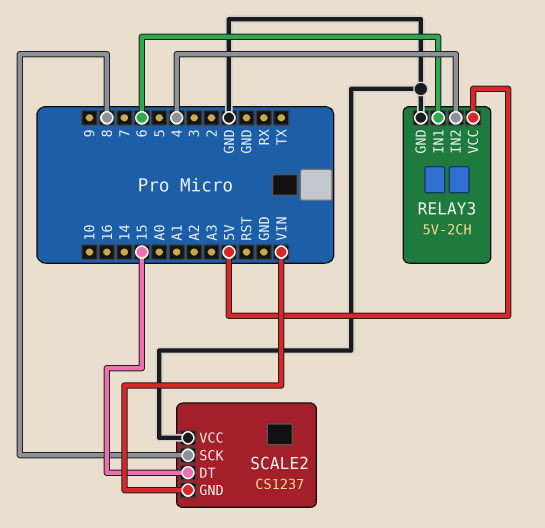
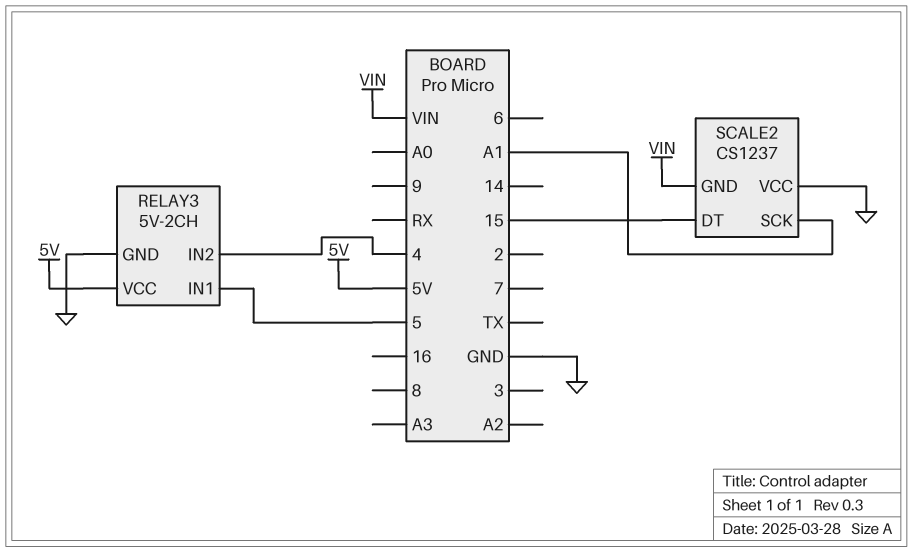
RELAY3 pin IN1: 6 -> 5
SCALE2 pin SCK: 8 -> A1

